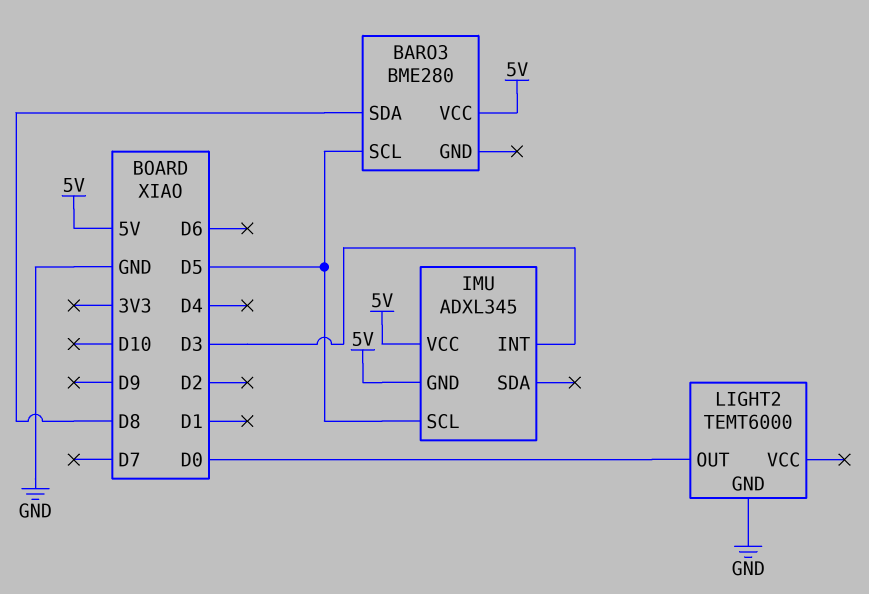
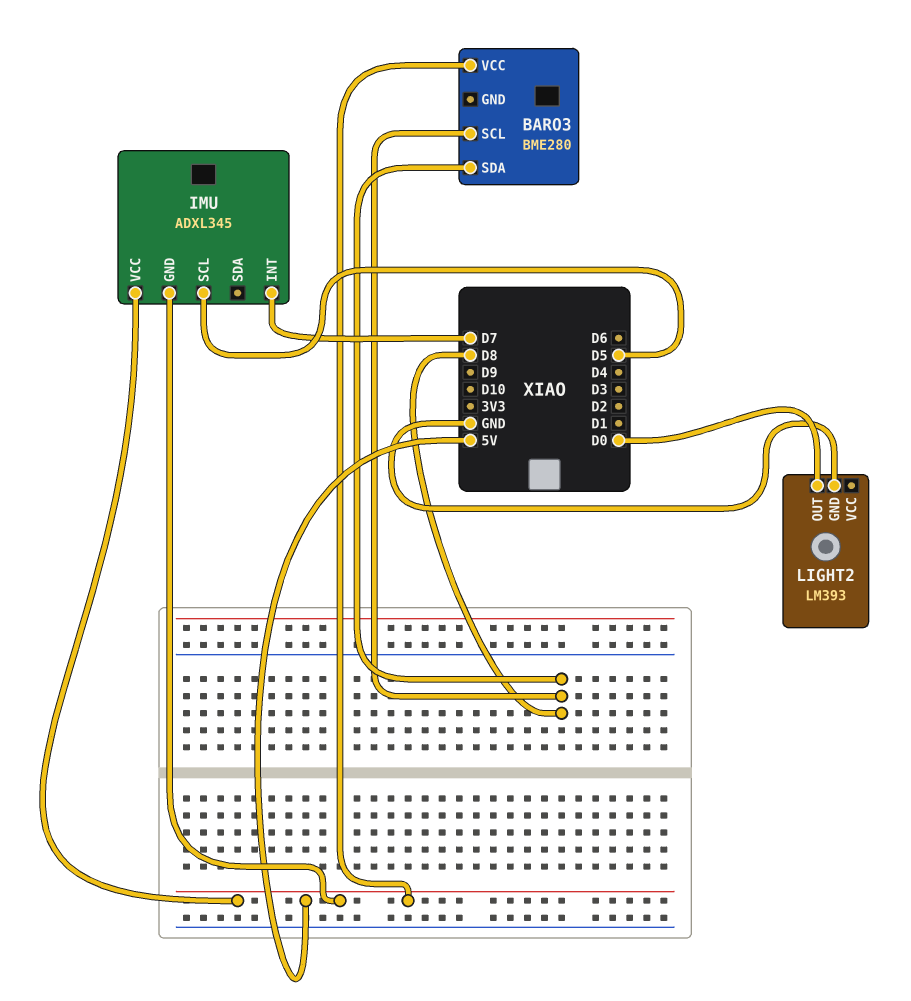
BARO3 pin SCL: D5 -> D8
IMU pin INT: D3 -> D7
LIGHT2: TEMT6000 -> LM393

